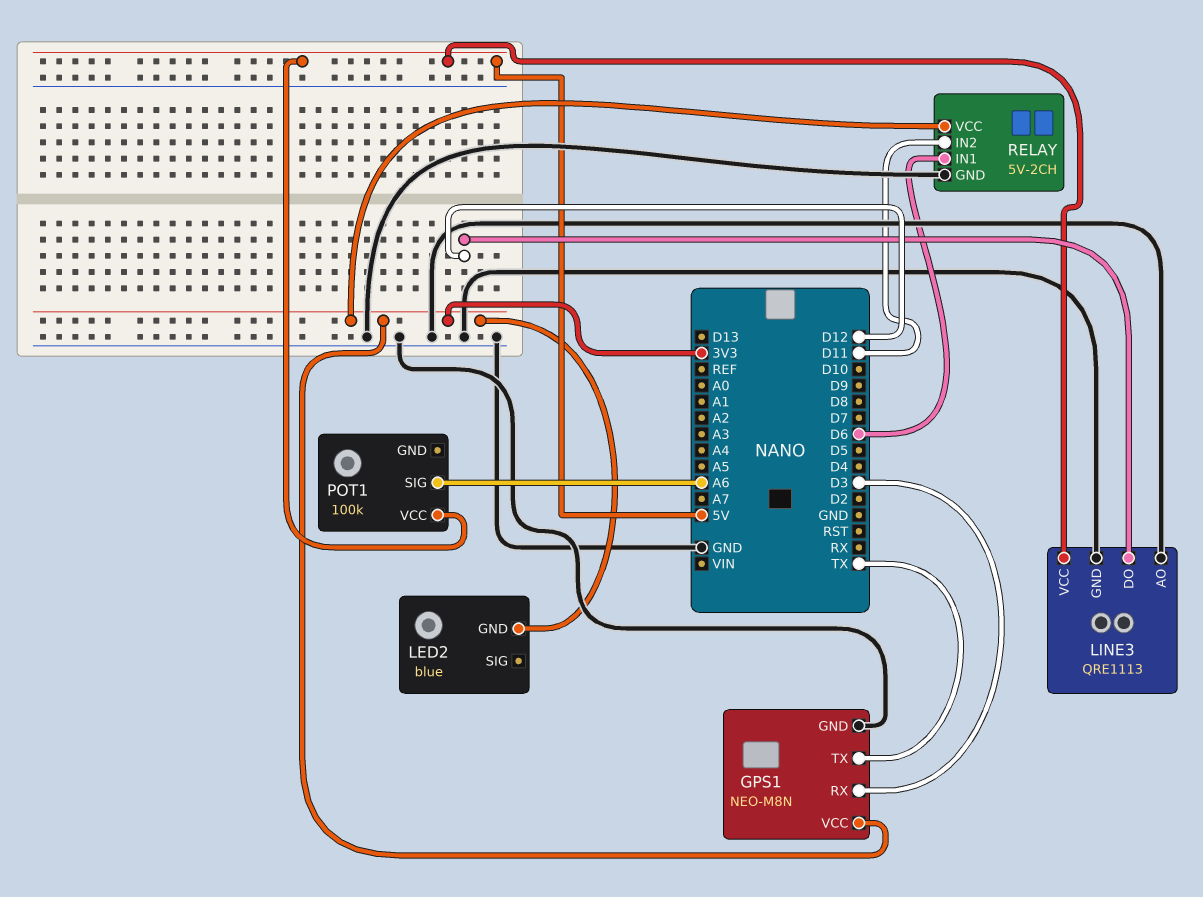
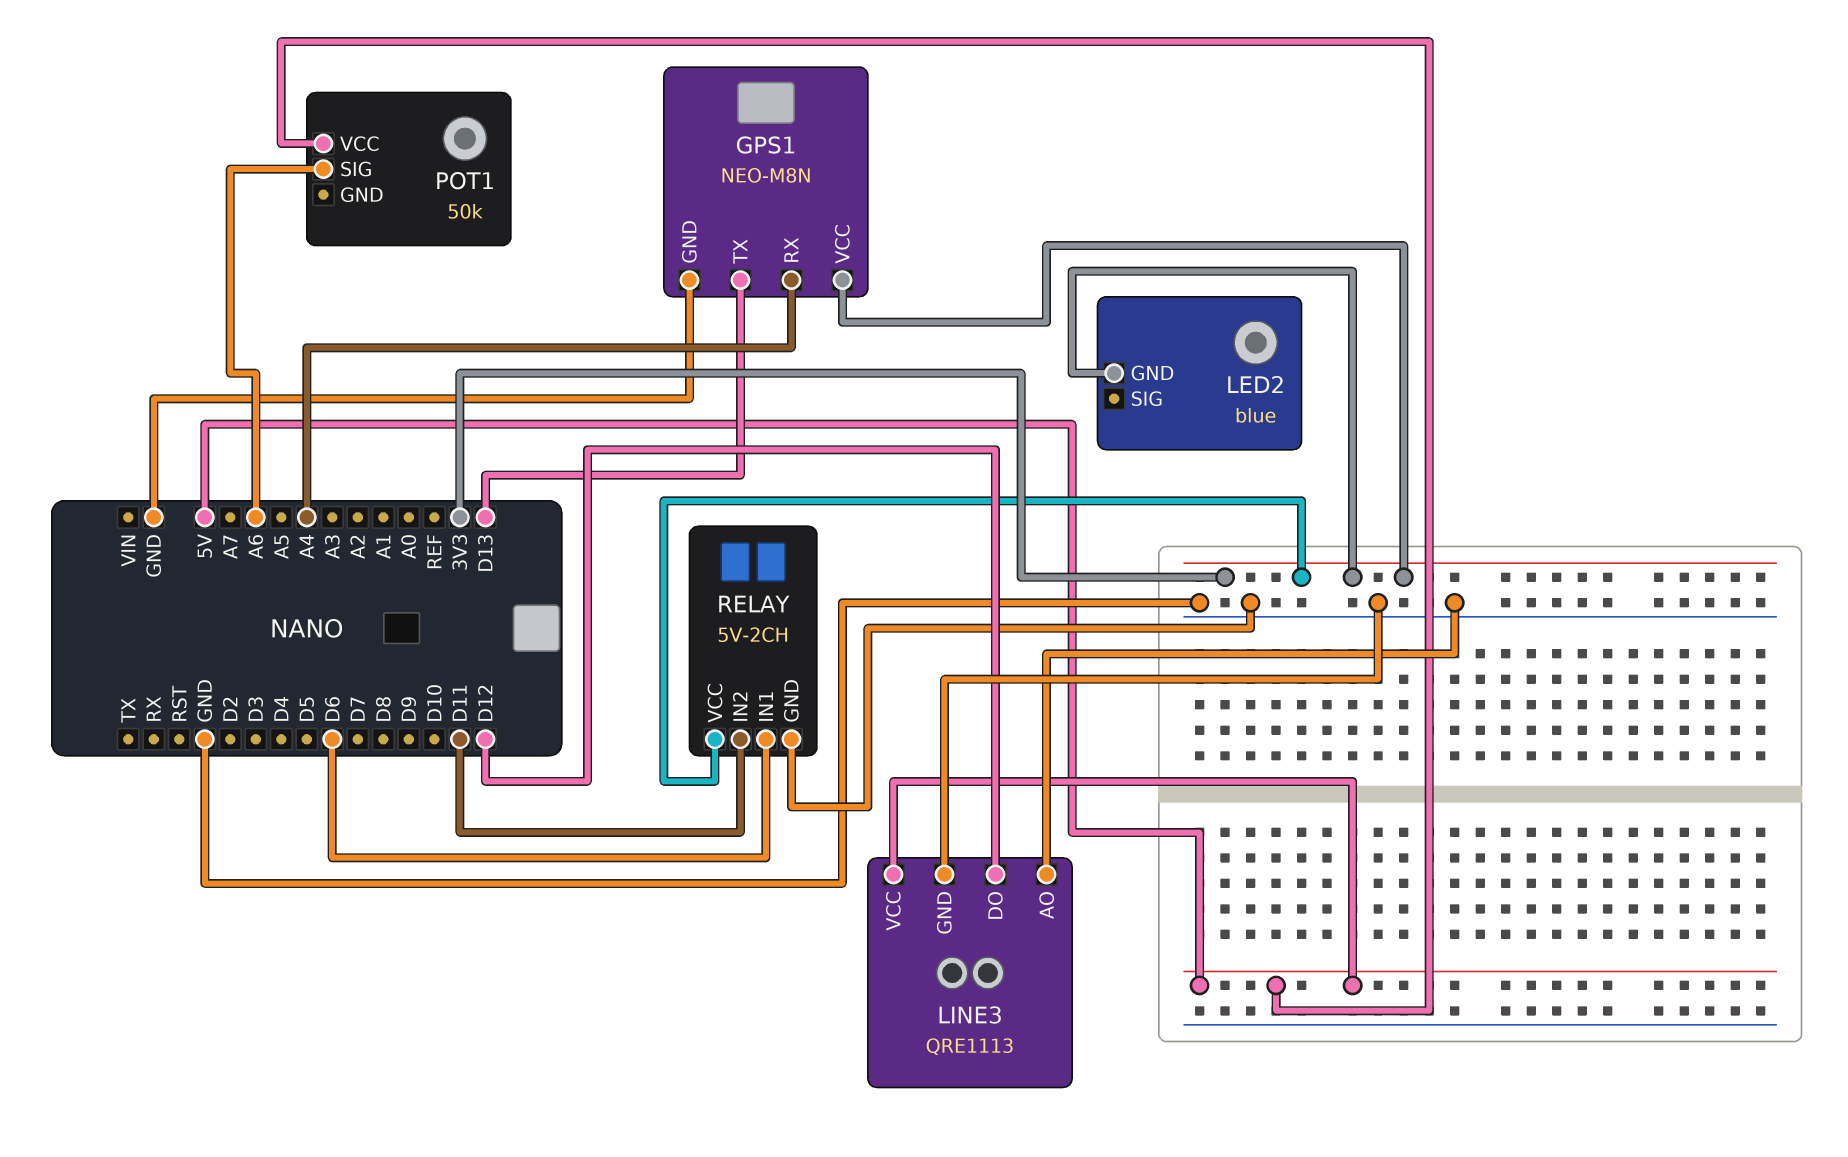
GPS1 pin RX: D3 -> A4
GPS1 pin TX: TX -> D13
POT1: 100k -> 50k

